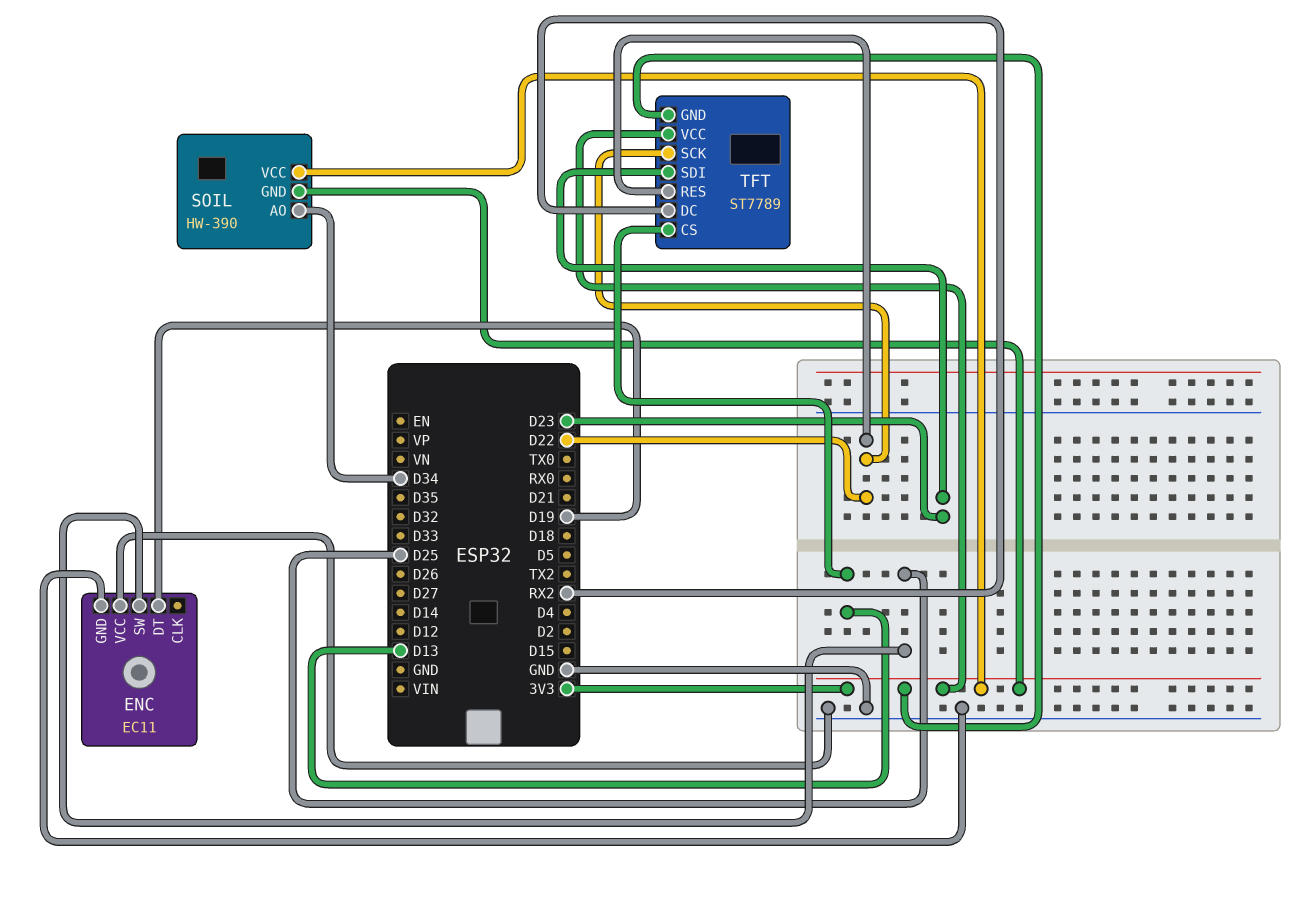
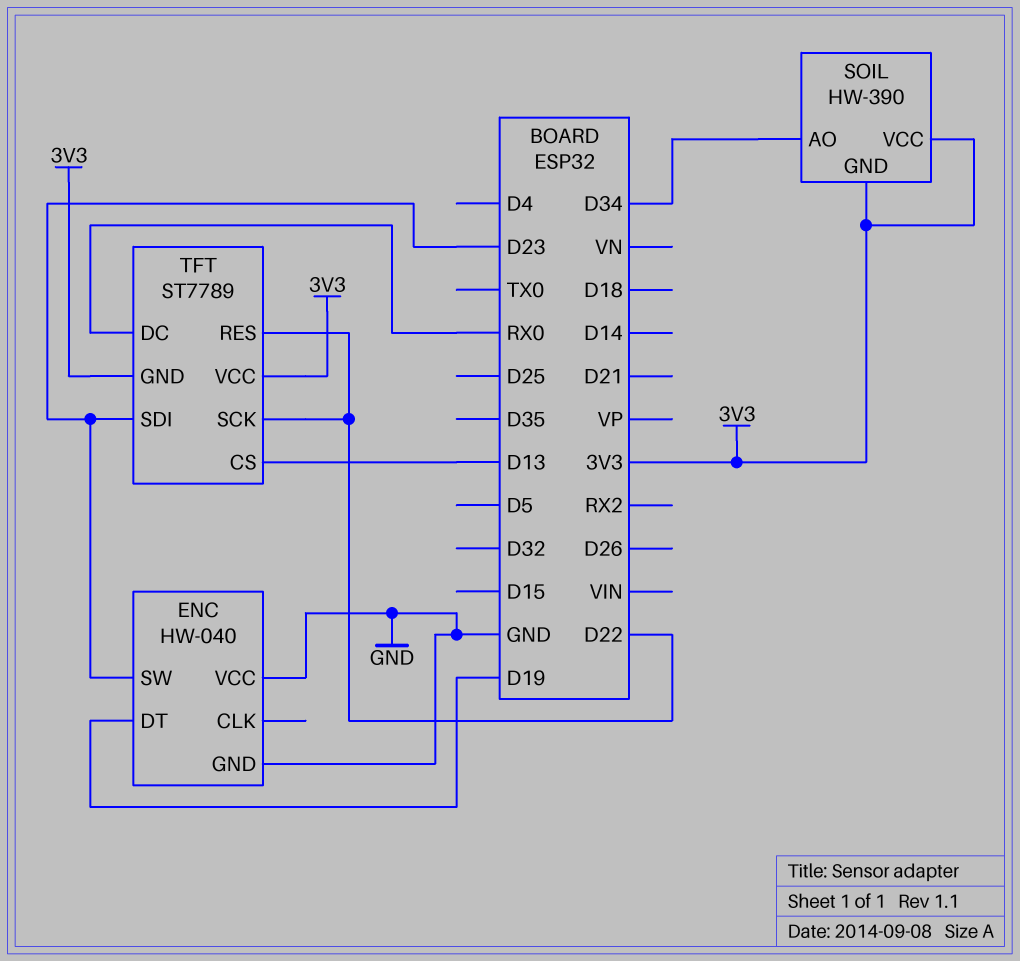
ENC: EC11 -> HW-040
ENC pin SW: D25 -> D23
TFT pin DC: RX2 -> RX0

